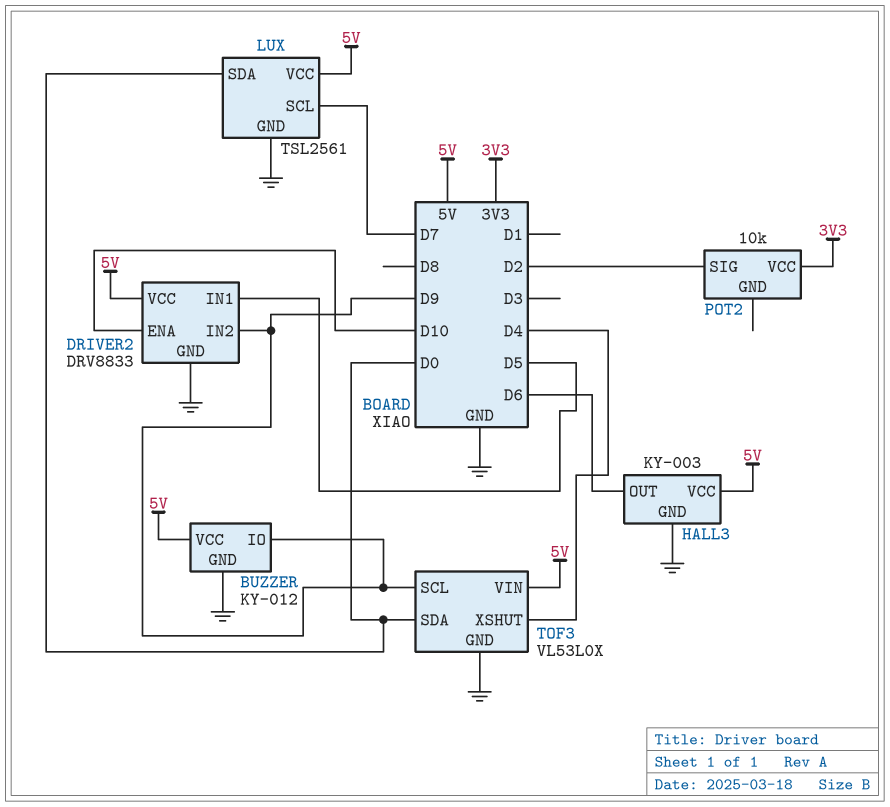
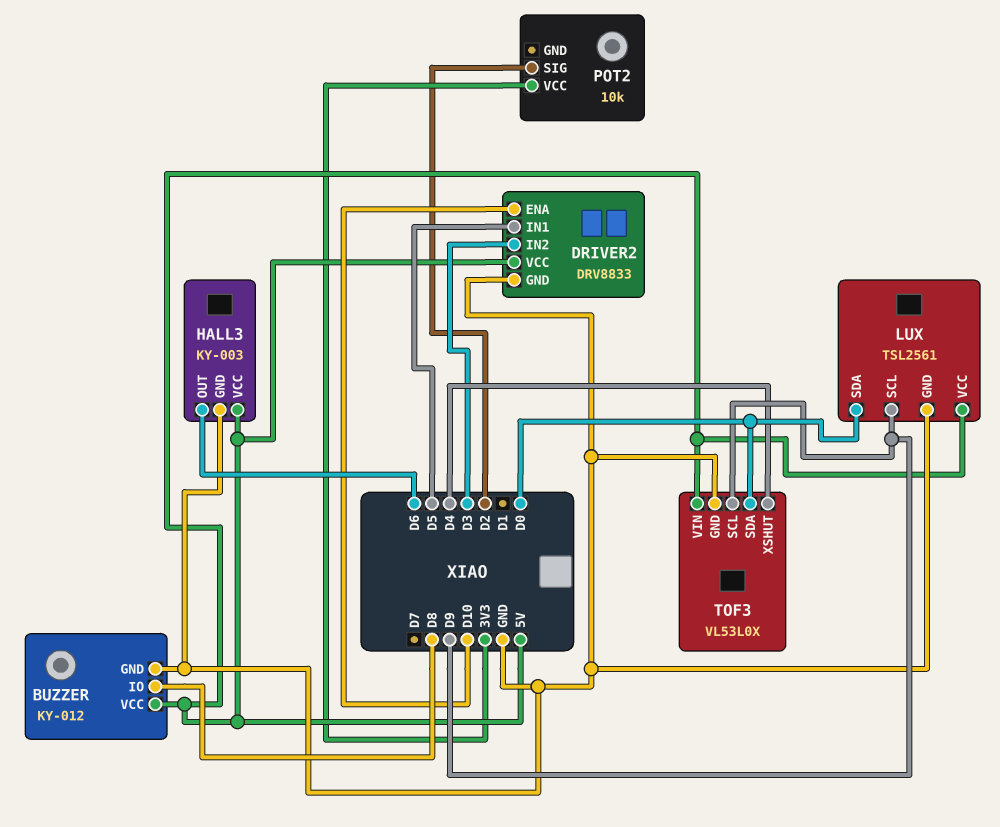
BUZZER pin IO: D9 -> D8
DRIVER2 pin IN2: D9 -> D3
LUX pin SCL: D7 -> D9

